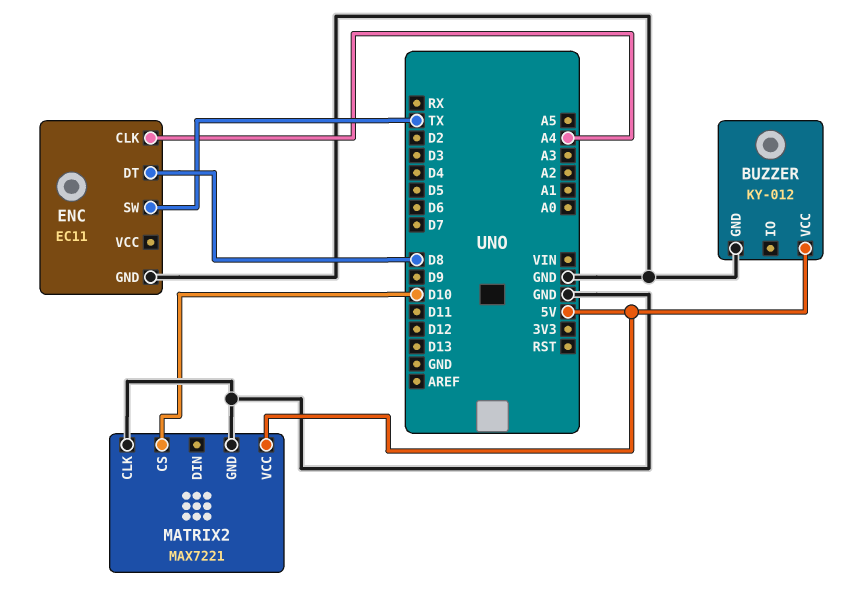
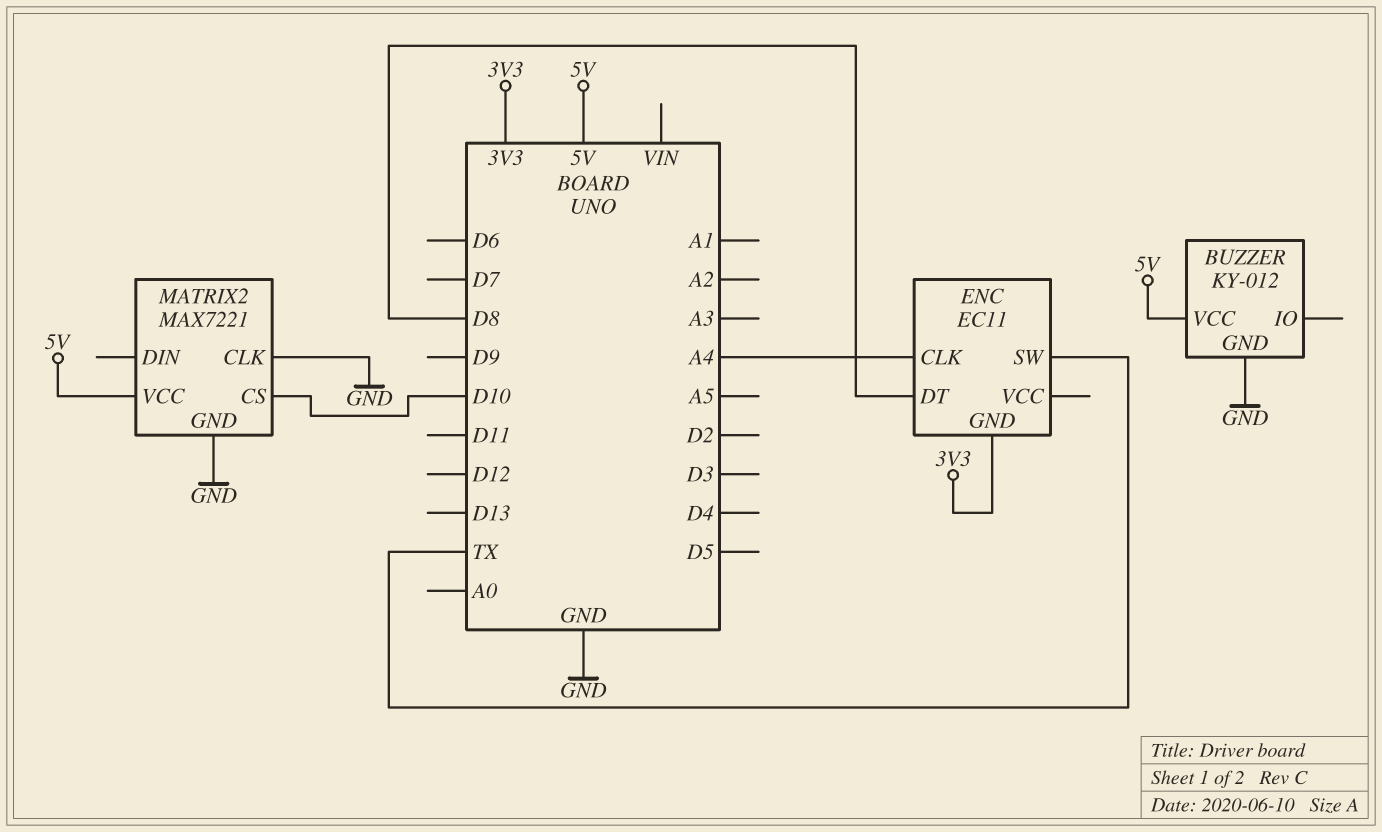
ENC pin GND: GND -> 3V3

